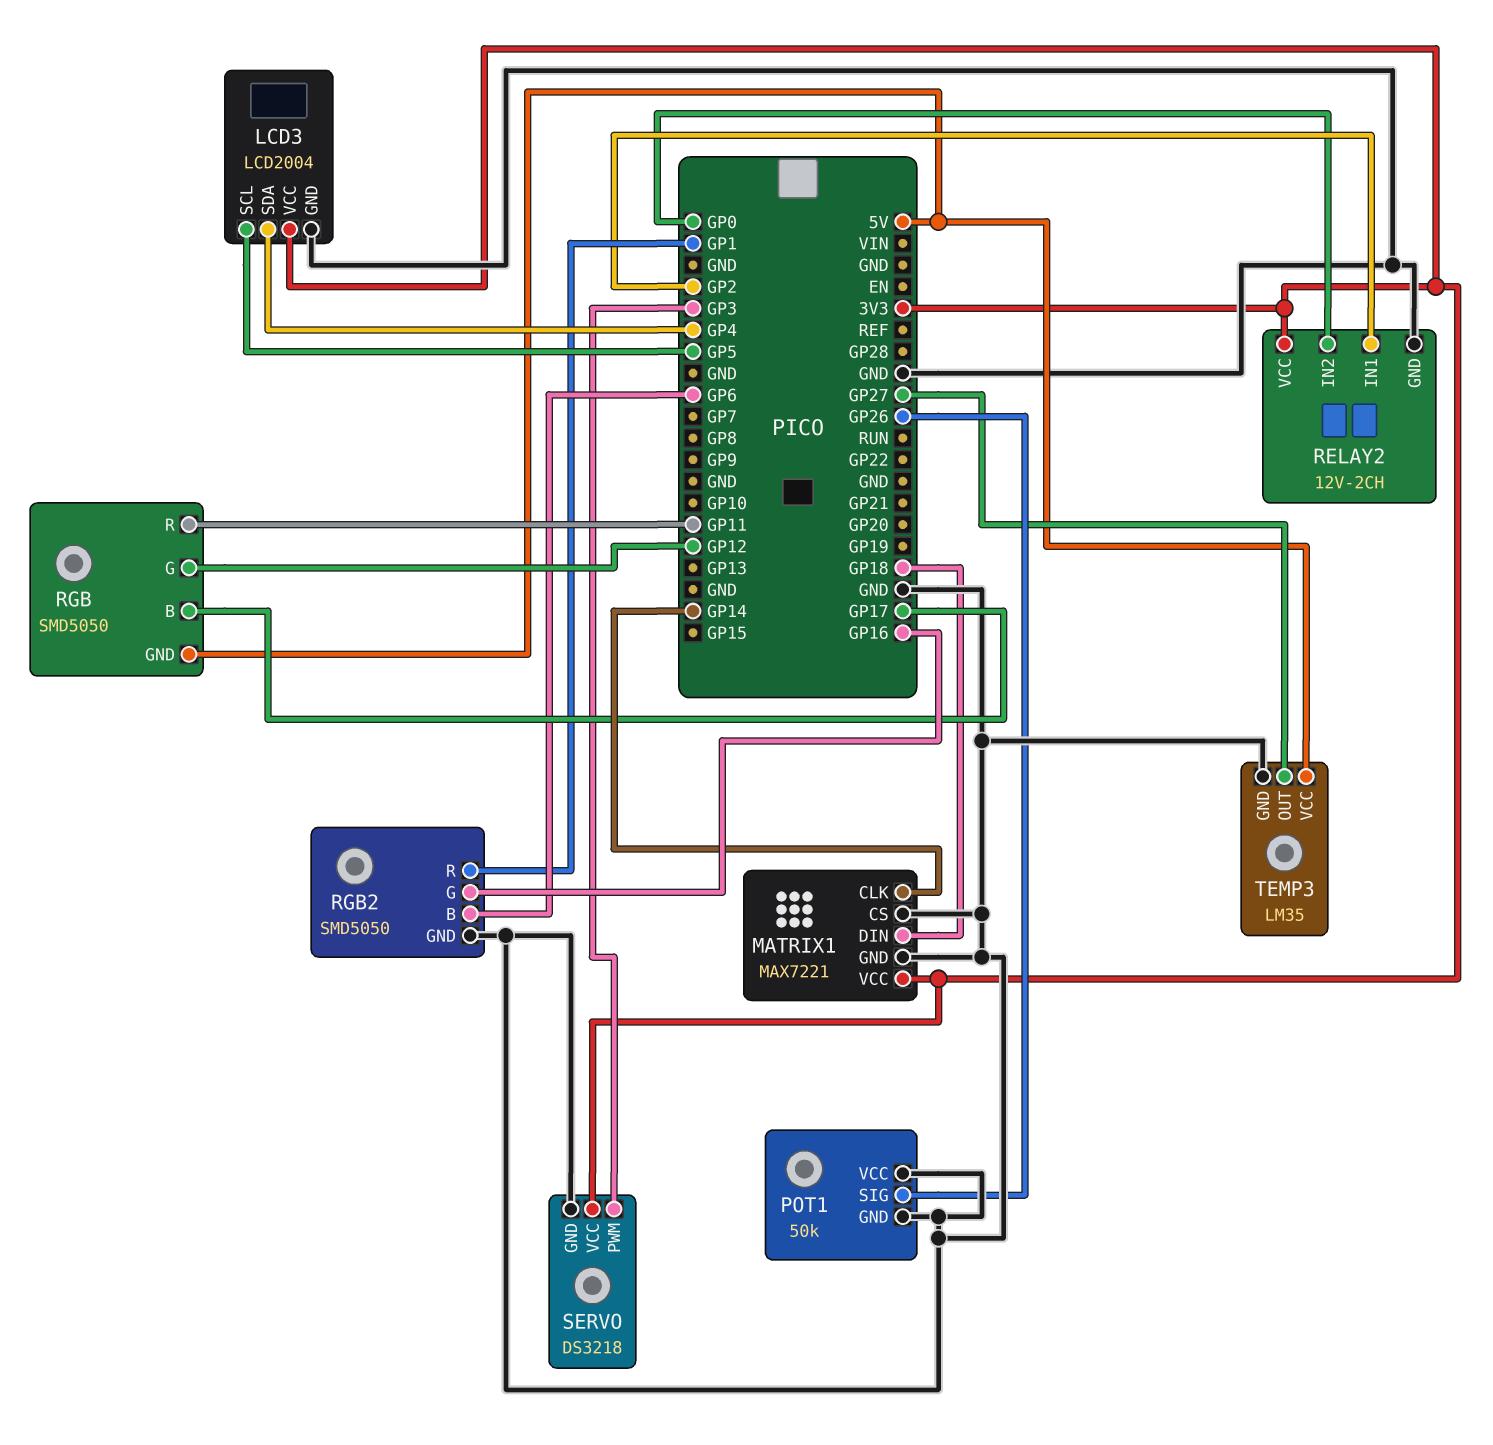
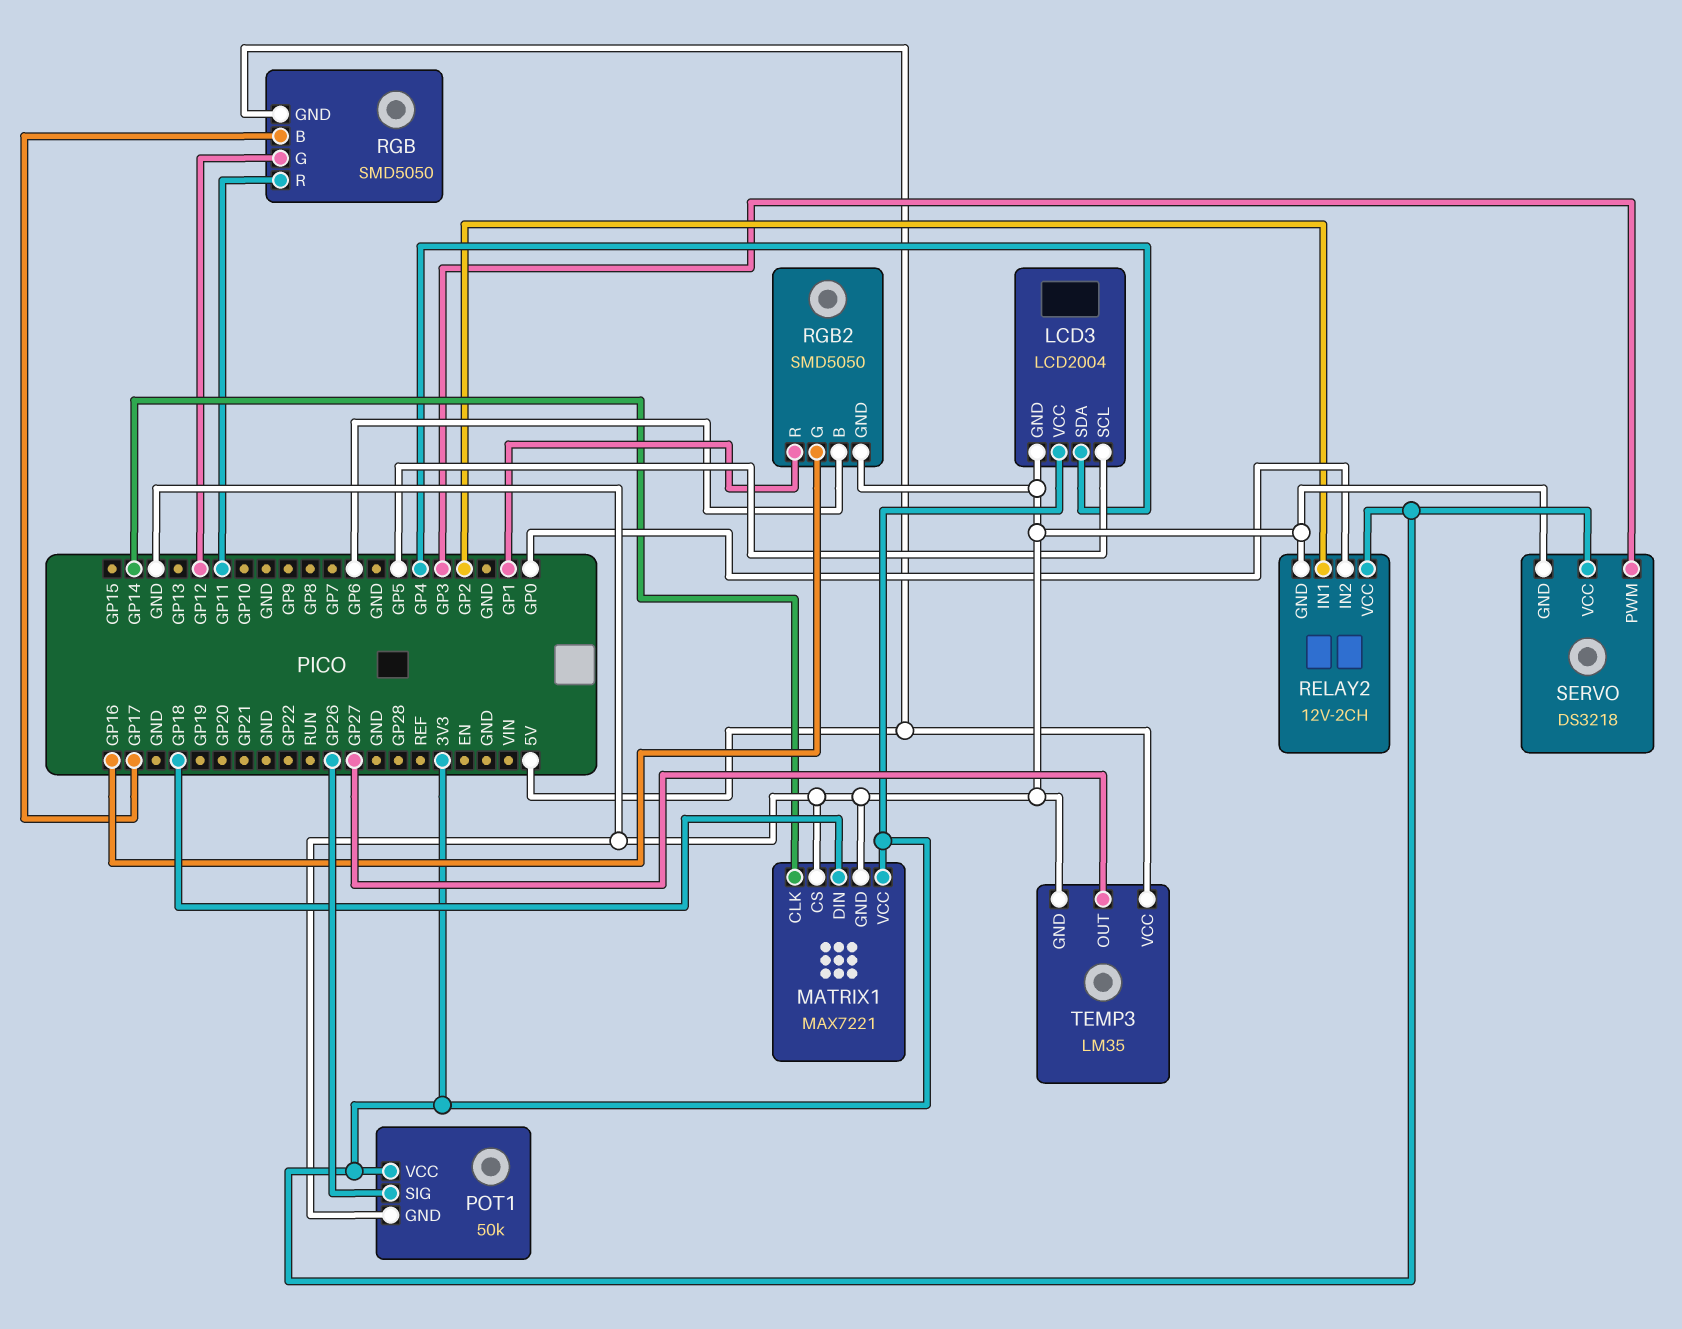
POT1 pin VCC: GND -> 3V3

